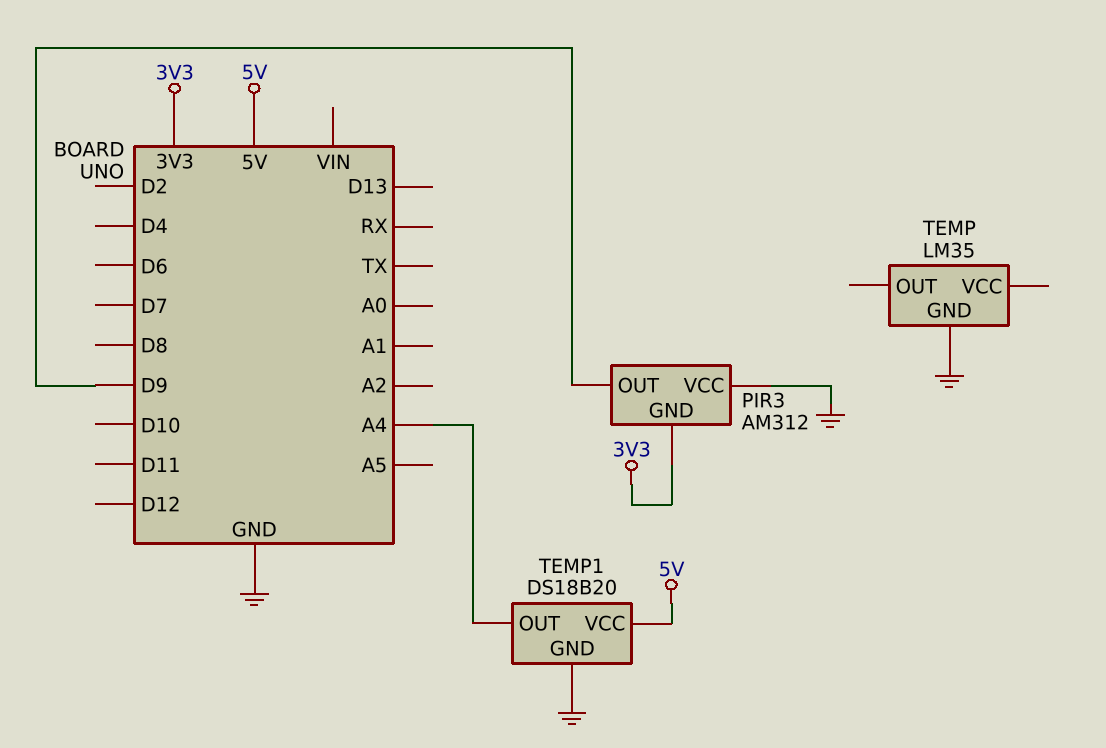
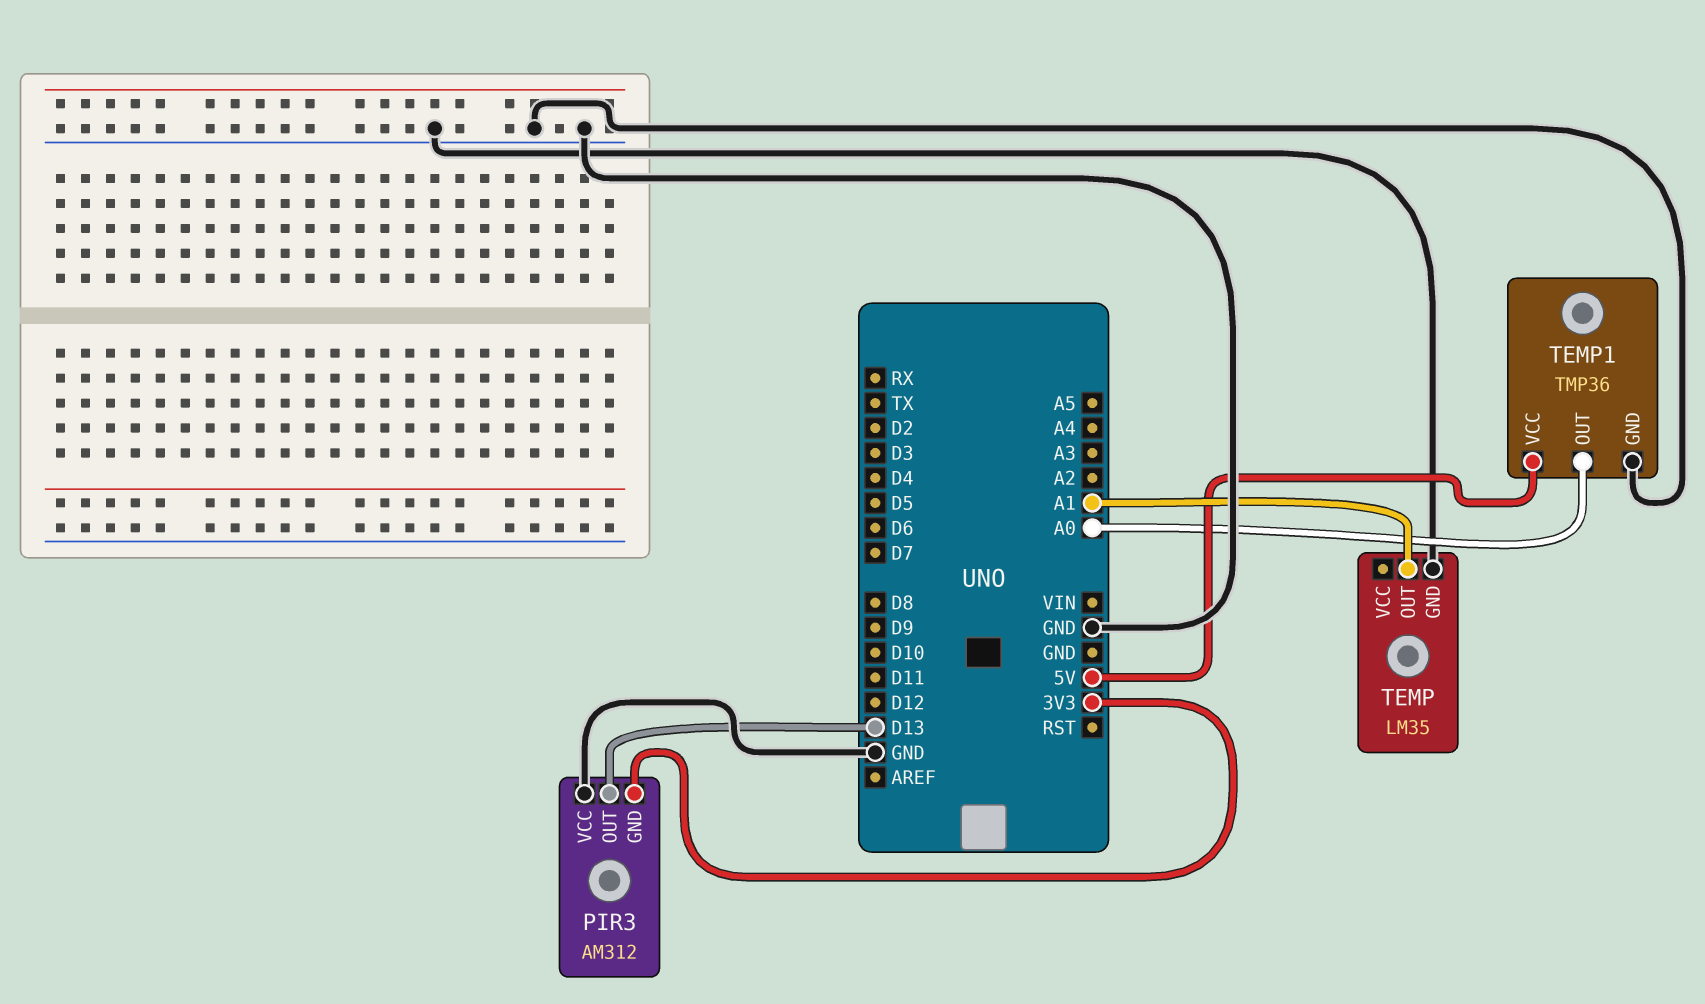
PIR3 pin OUT: D9 -> D13
TEMP pin OUT: none -> A1
TEMP1: DS18B20 -> TMP36
TEMP1 pin OUT: A4 -> A0

